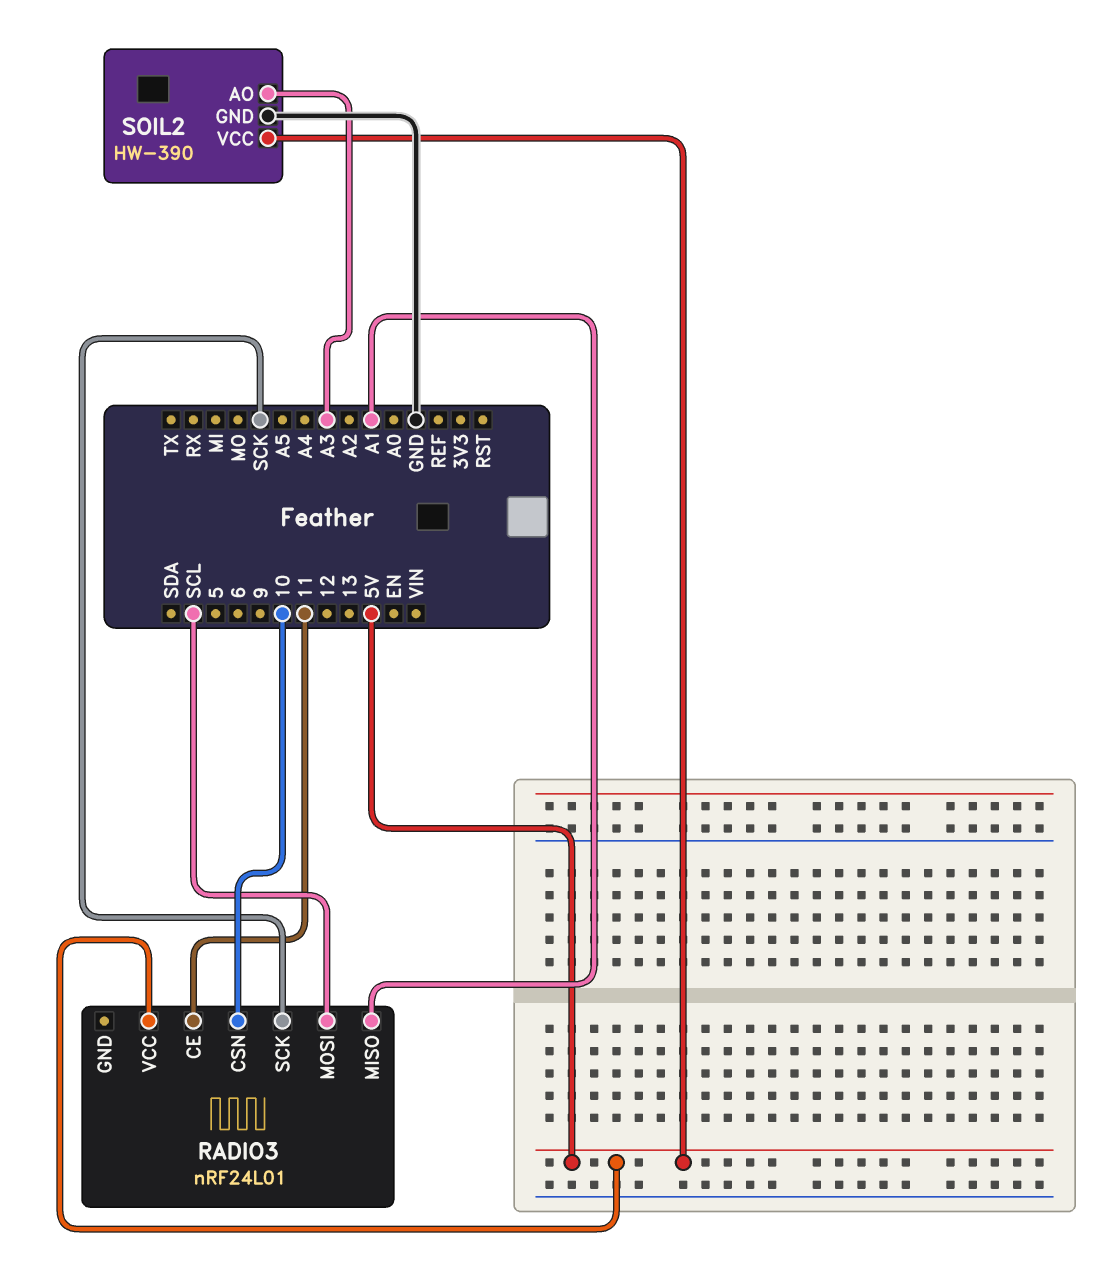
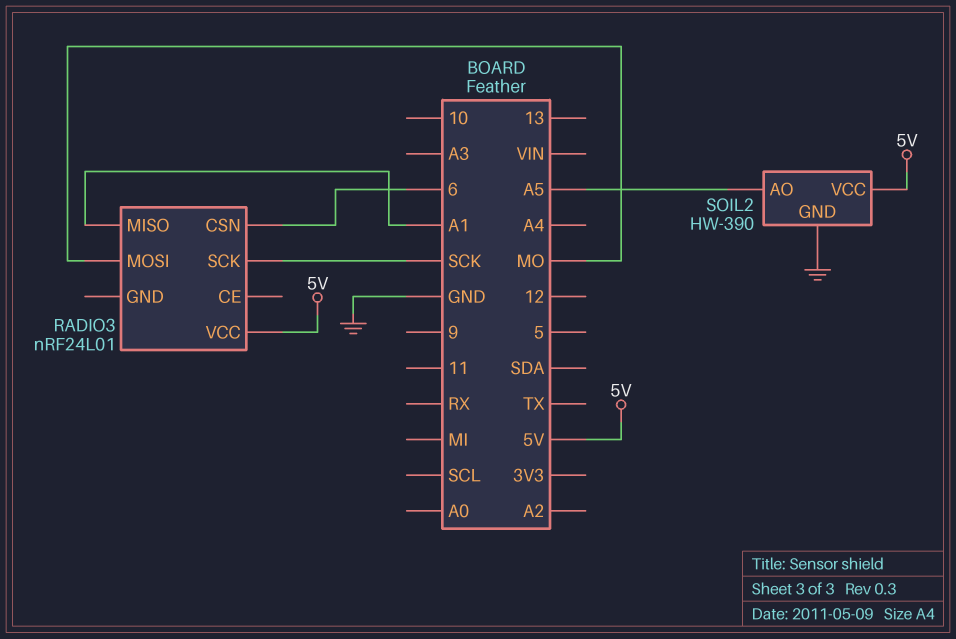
RADIO3 pin CE: 11 -> none
RADIO3 pin CSN: 10 -> 6
RADIO3 pin MOSI: SCL -> MO
SOIL2 pin AO: A3 -> A5

